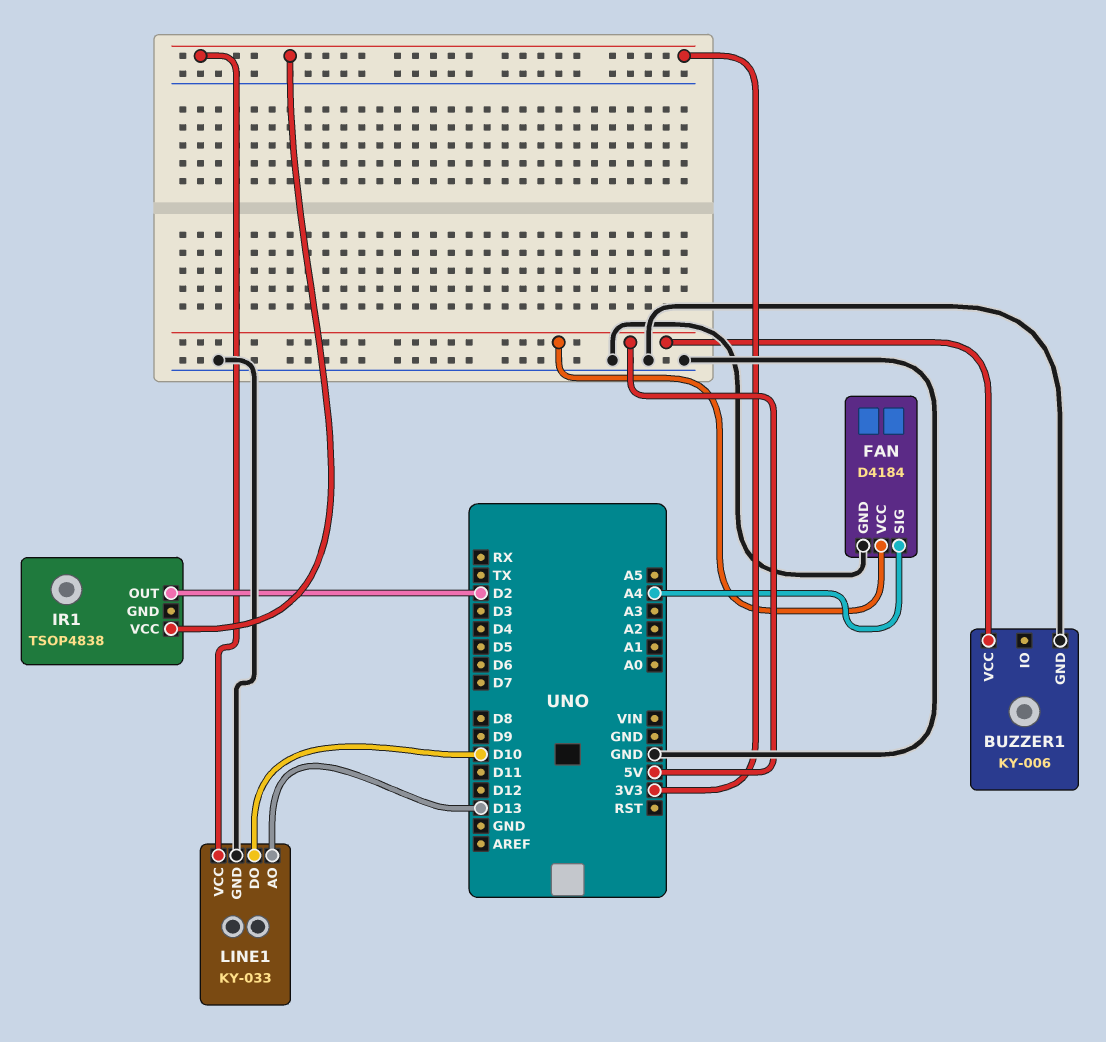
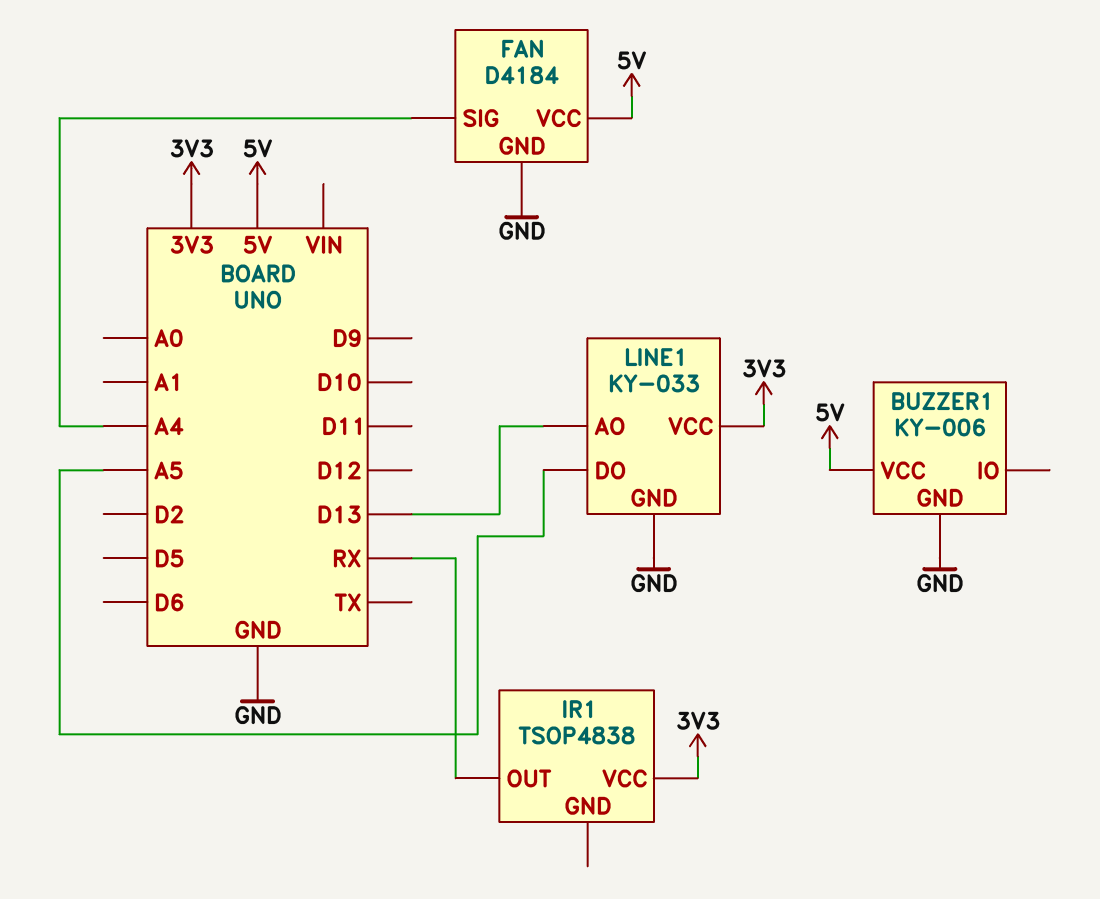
IR1 pin OUT: D2 -> RX
LINE1 pin DO: D10 -> A5

